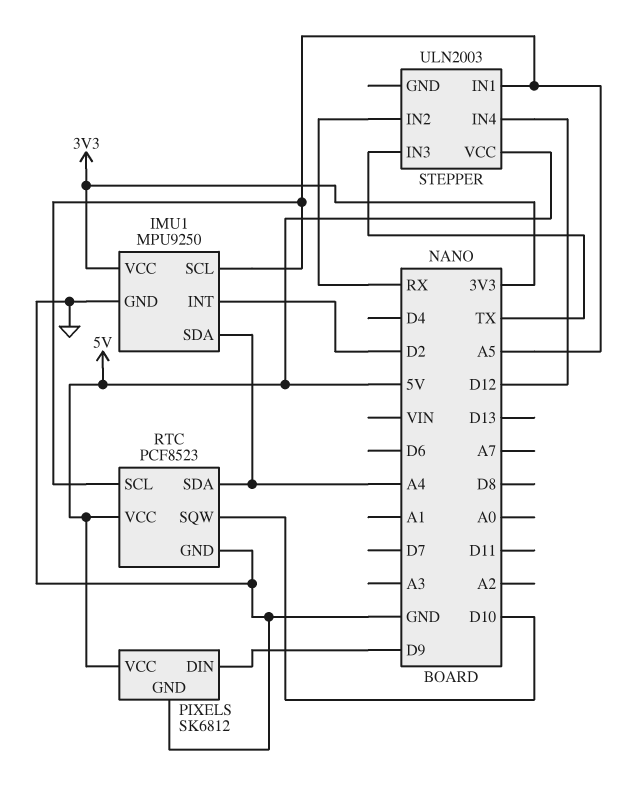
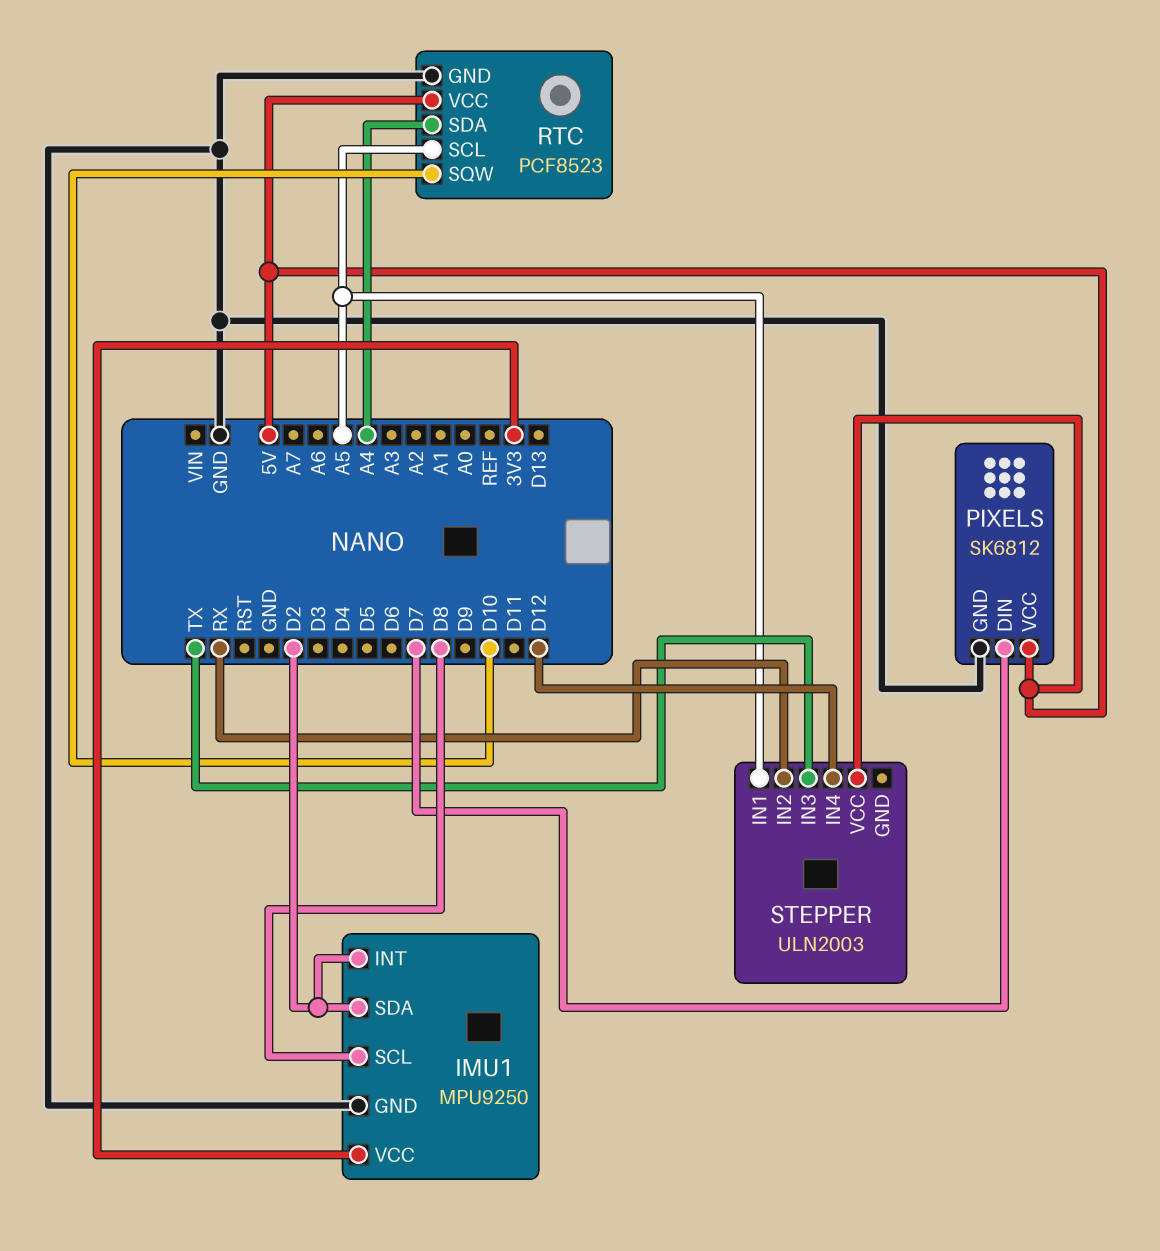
IMU1 pin SCL: A5 -> D8
IMU1 pin SDA: A4 -> D2
PIXELS pin DIN: D9 -> D7

